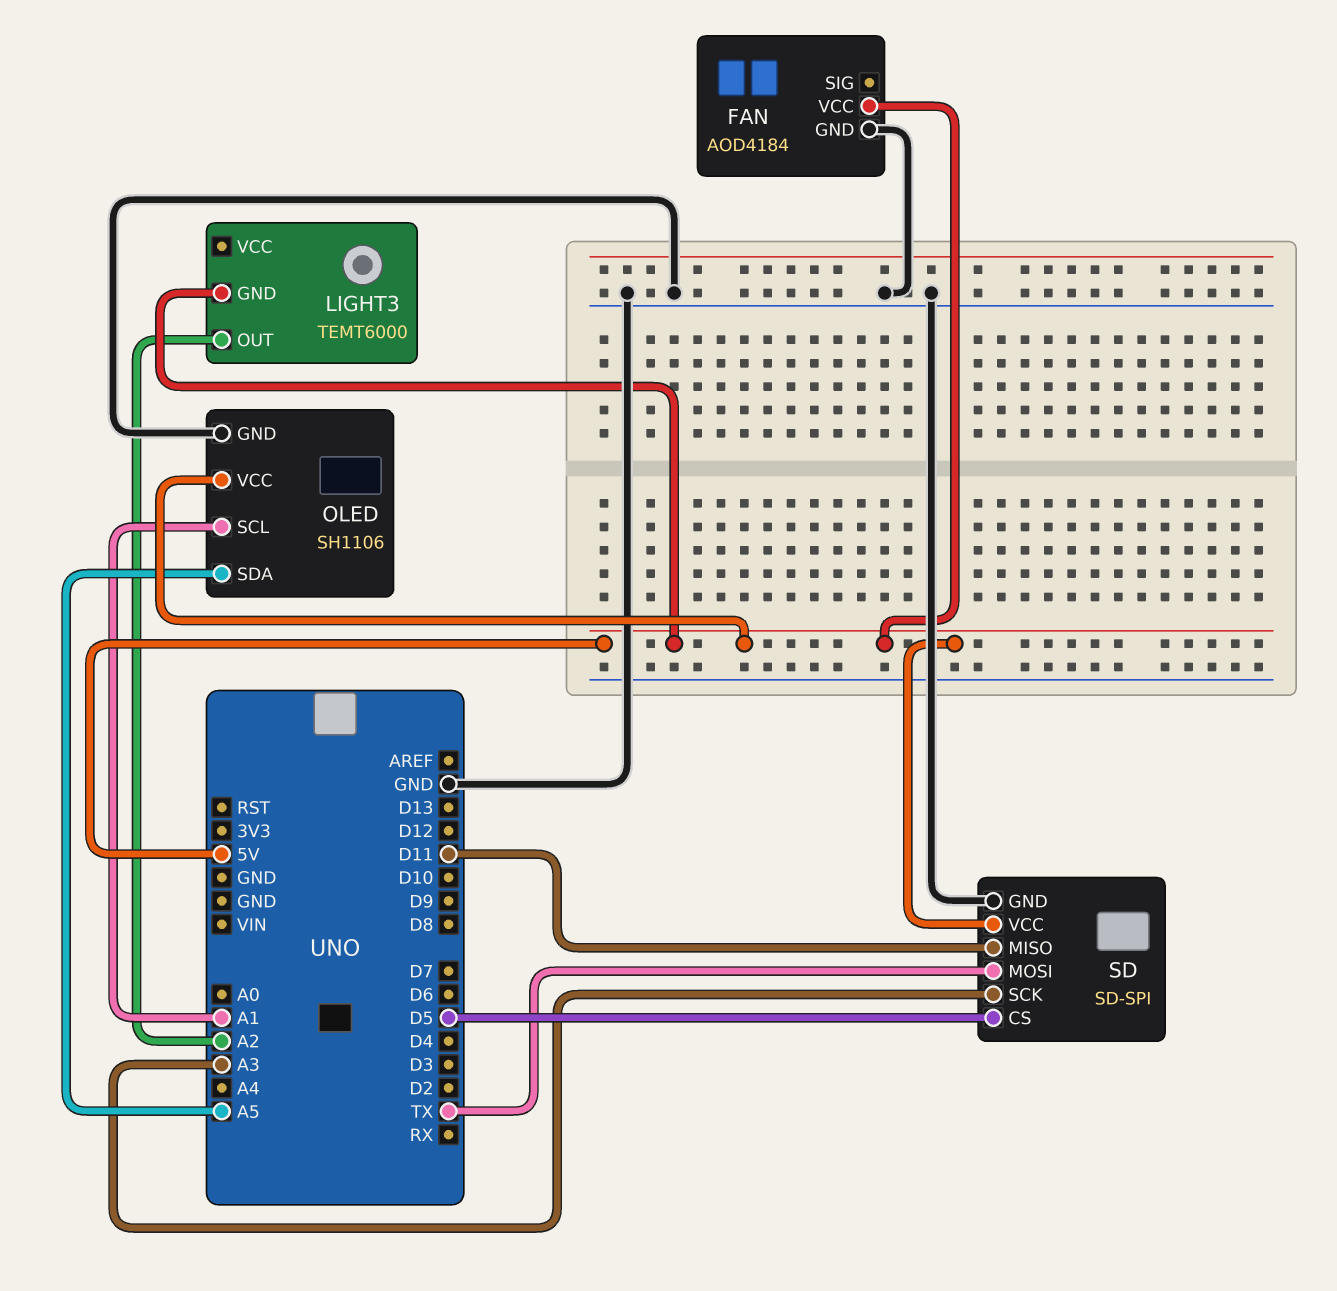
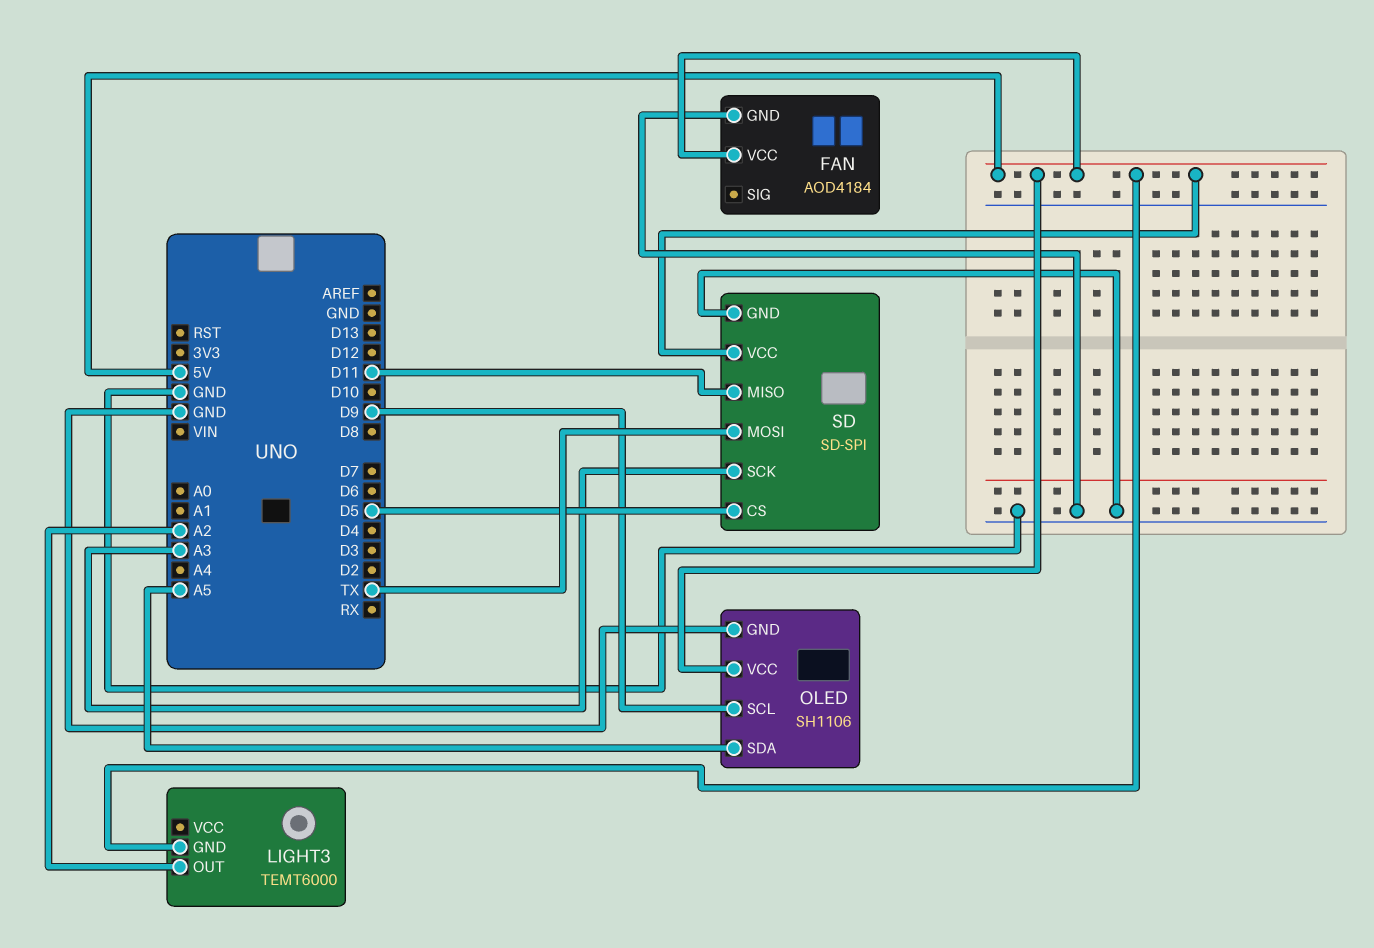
OLED pin SCL: A1 -> D9

